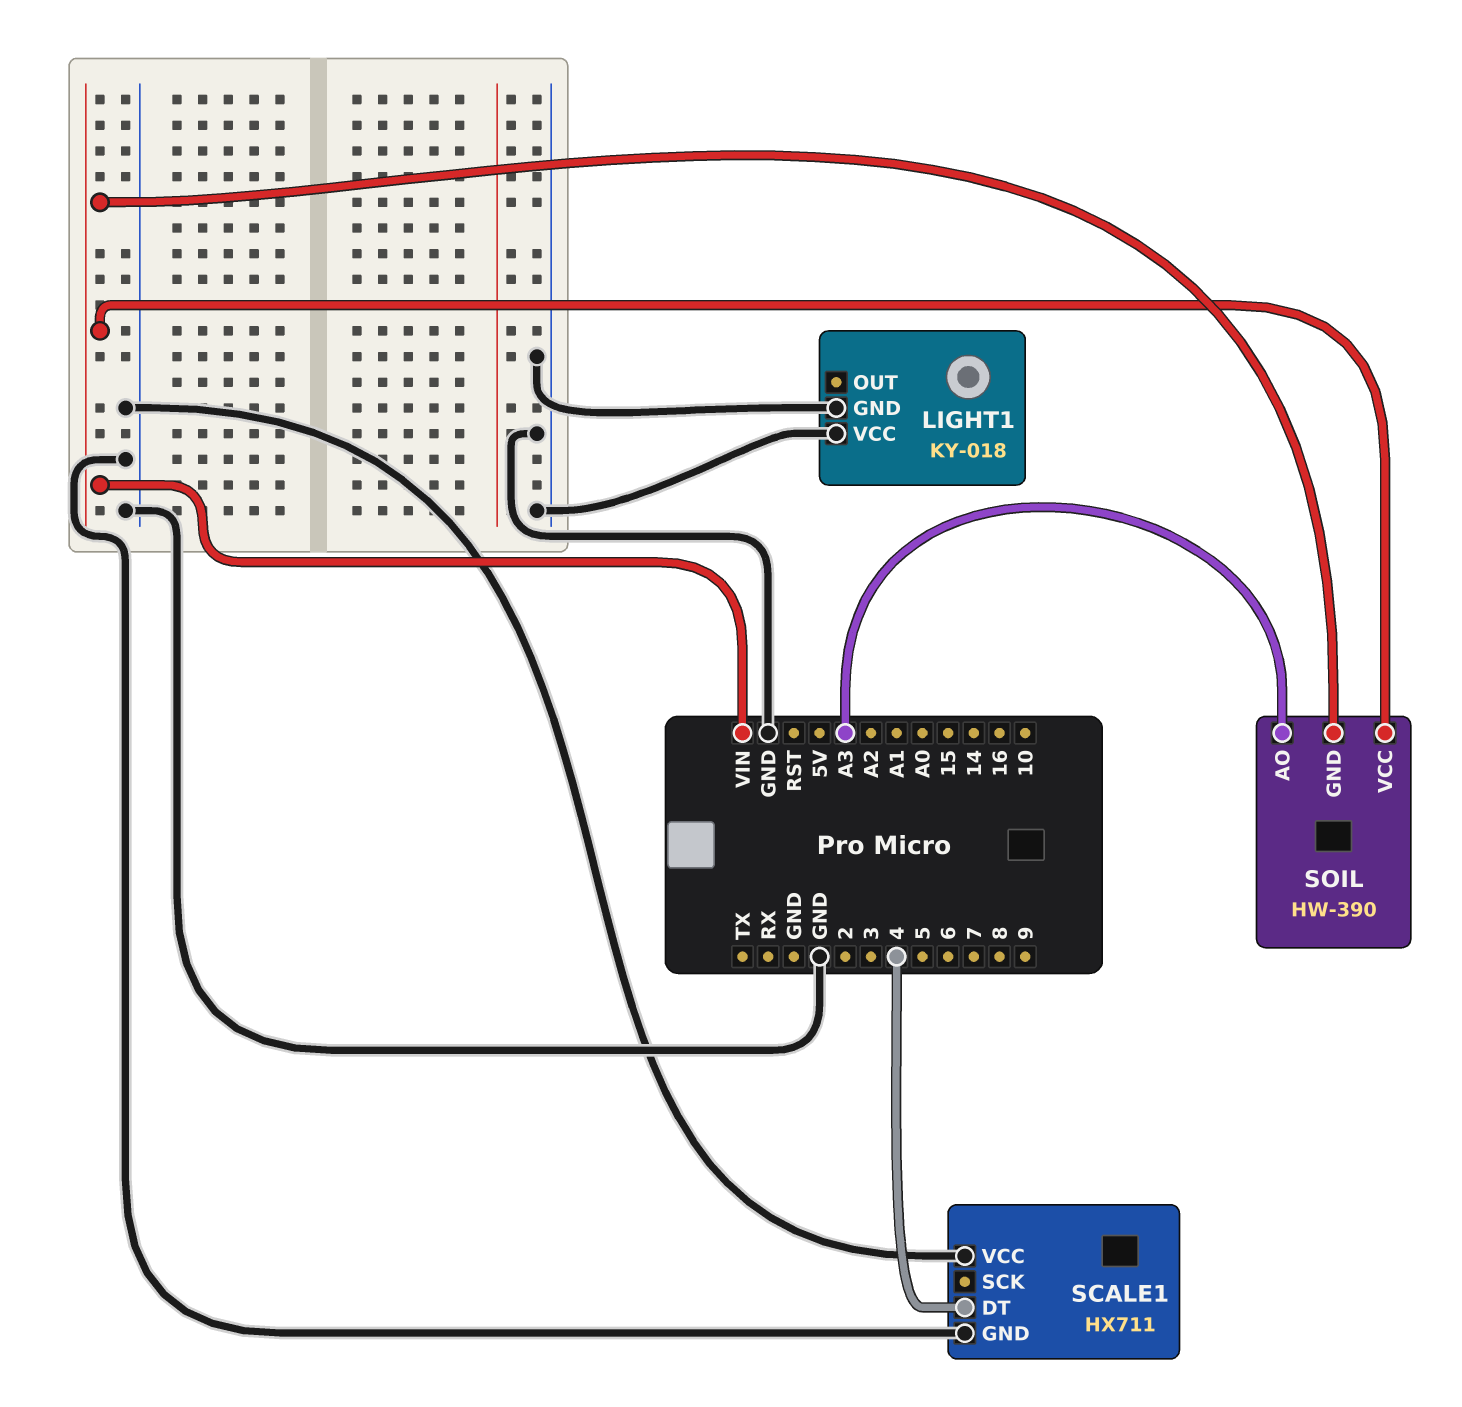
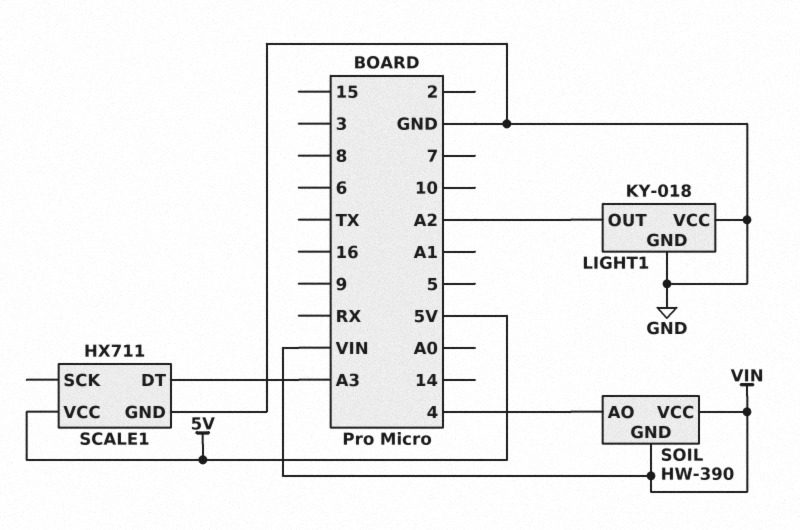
LIGHT1 pin OUT: none -> A2
SCALE1 pin DT: 4 -> A3
SCALE1 pin VCC: GND -> 5V
SOIL pin AO: A3 -> 4

